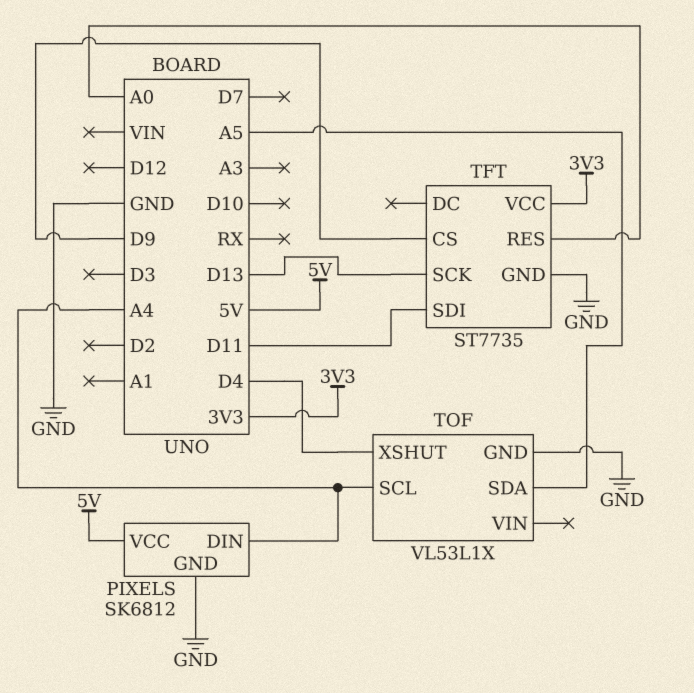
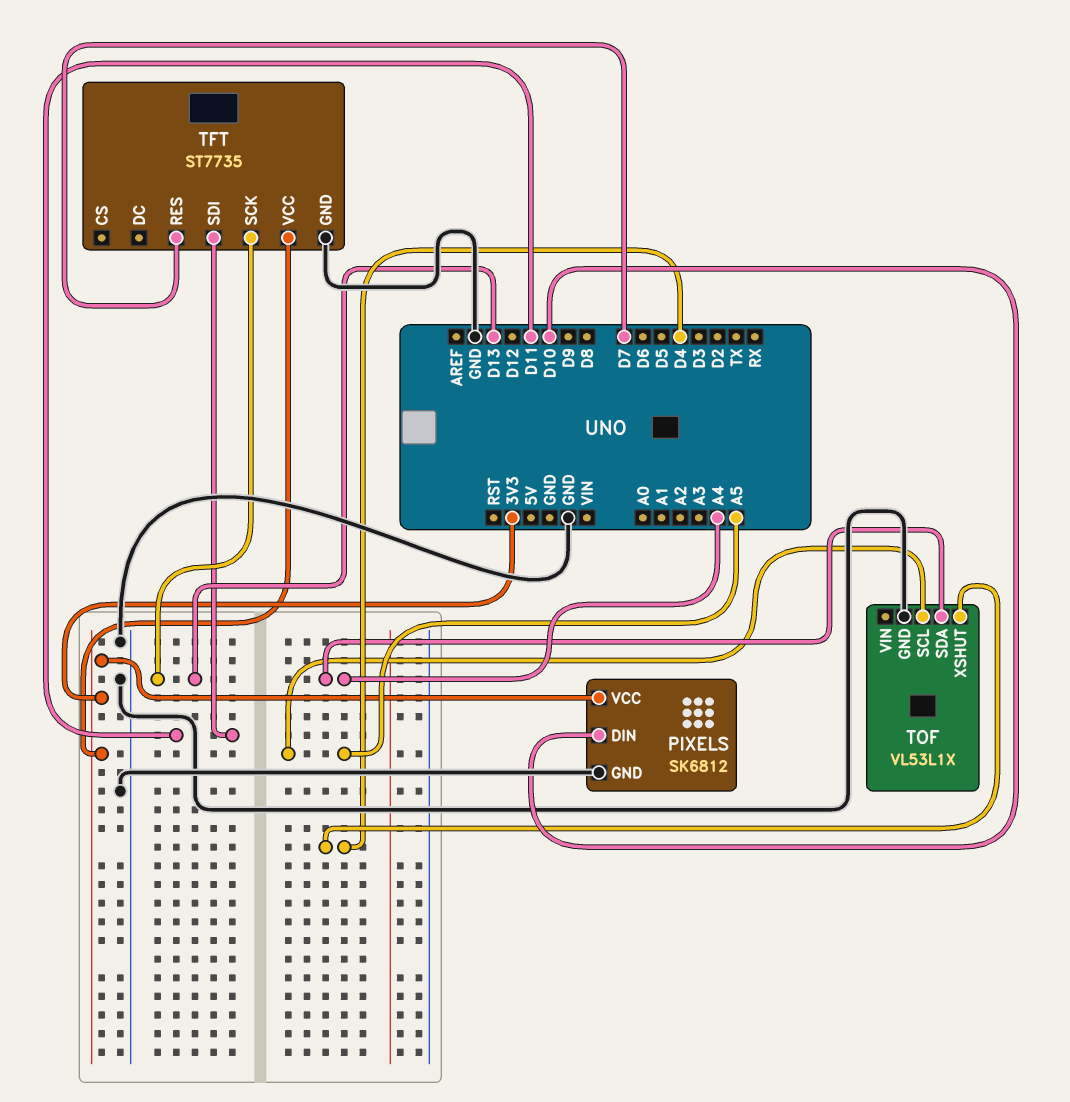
PIXELS pin DIN: A4 -> D10
PIXELS pin VCC: 5V -> 3V3
TFT pin CS: D9 -> none
TFT pin RES: A0 -> D7
TOF pin SCL: A4 -> A5
TOF pin SDA: A5 -> A4

